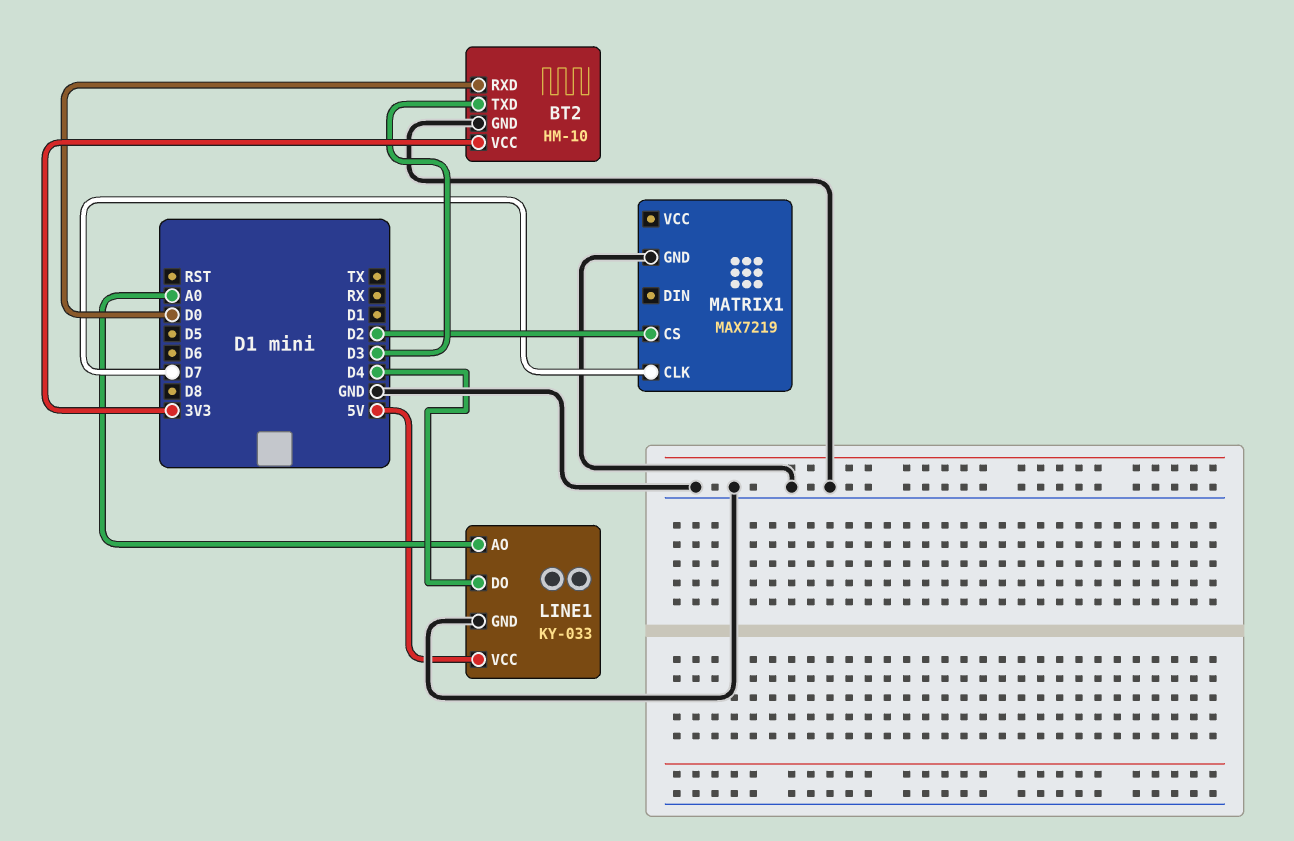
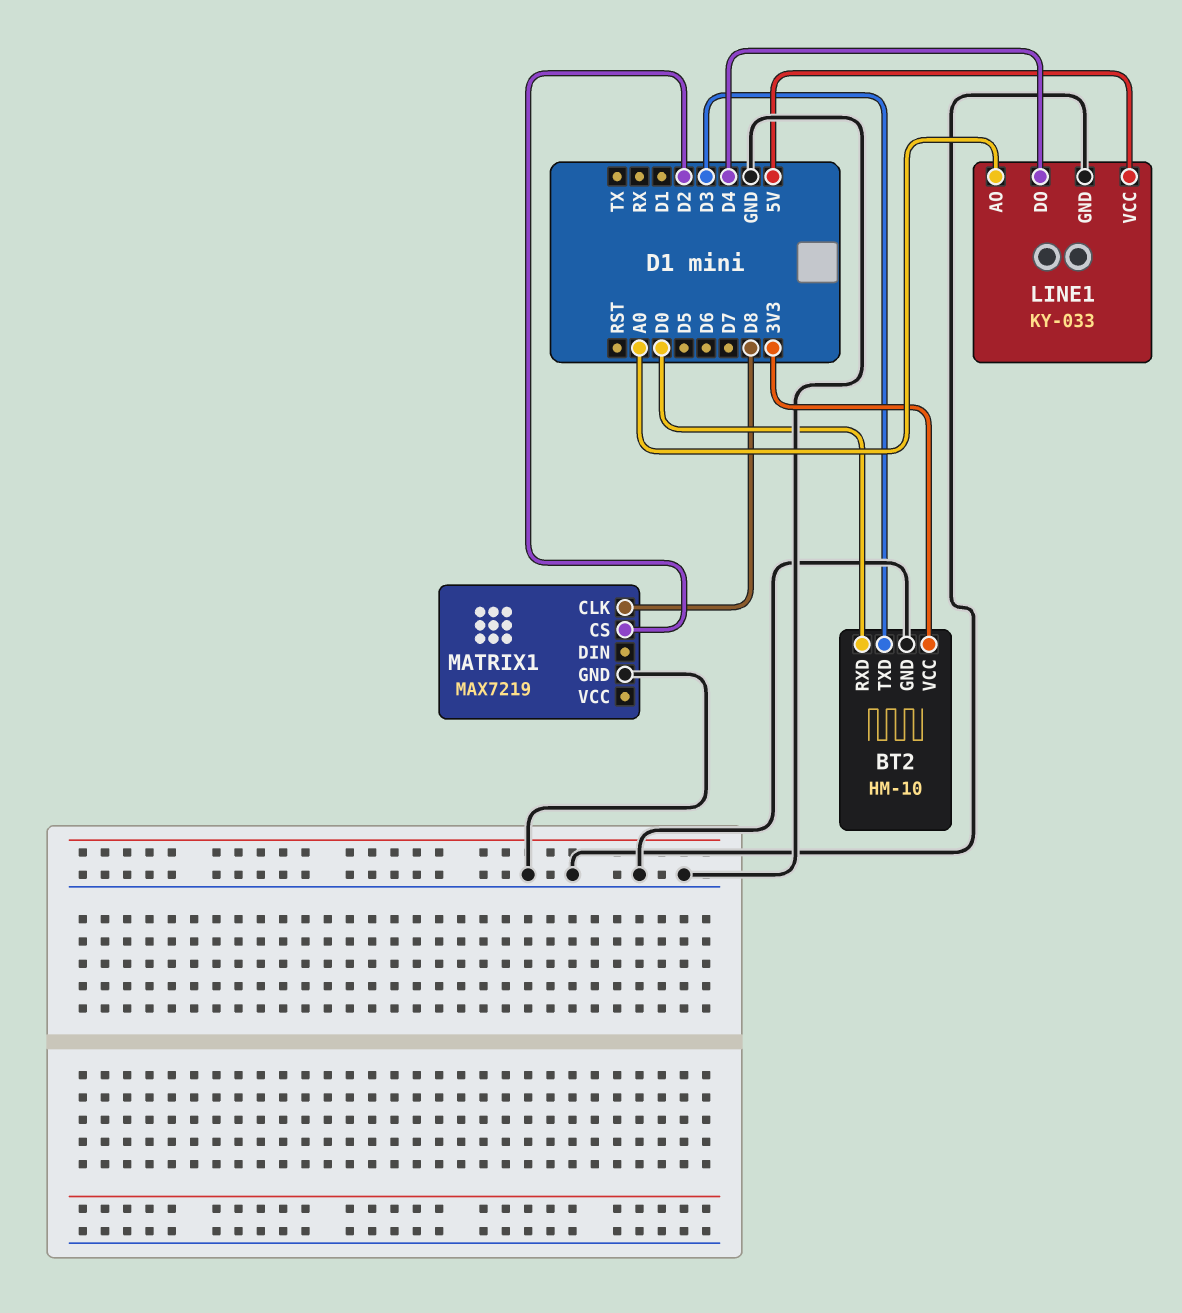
MATRIX1 pin CLK: D7 -> D8

